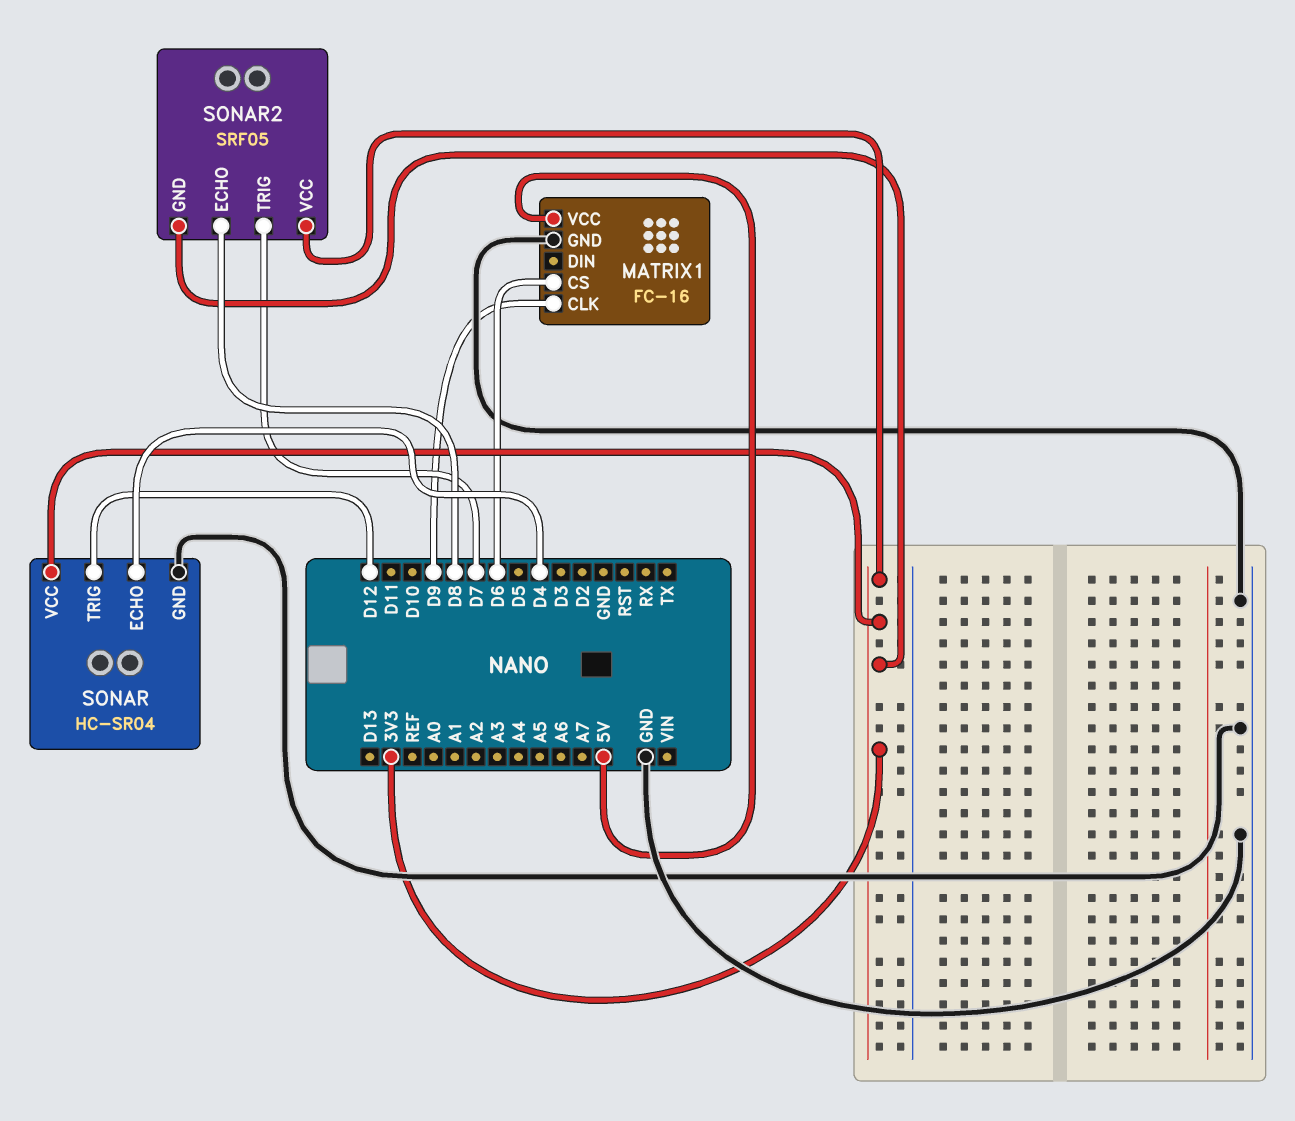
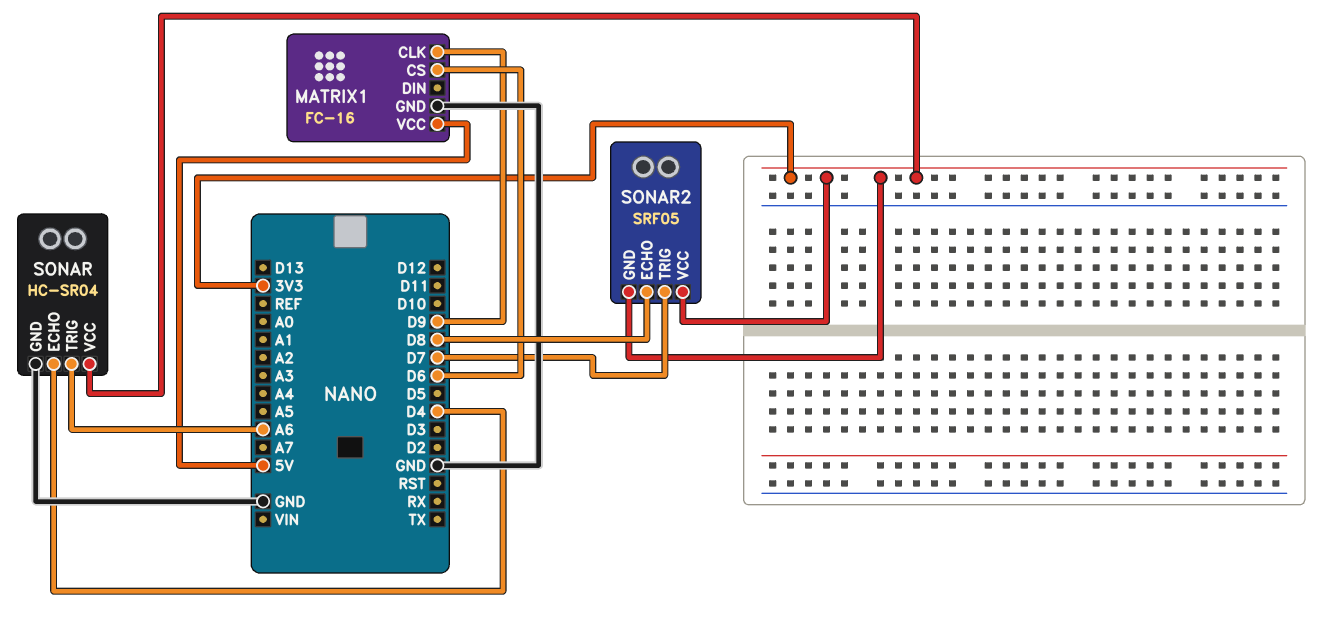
SONAR pin TRIG: D12 -> A6

